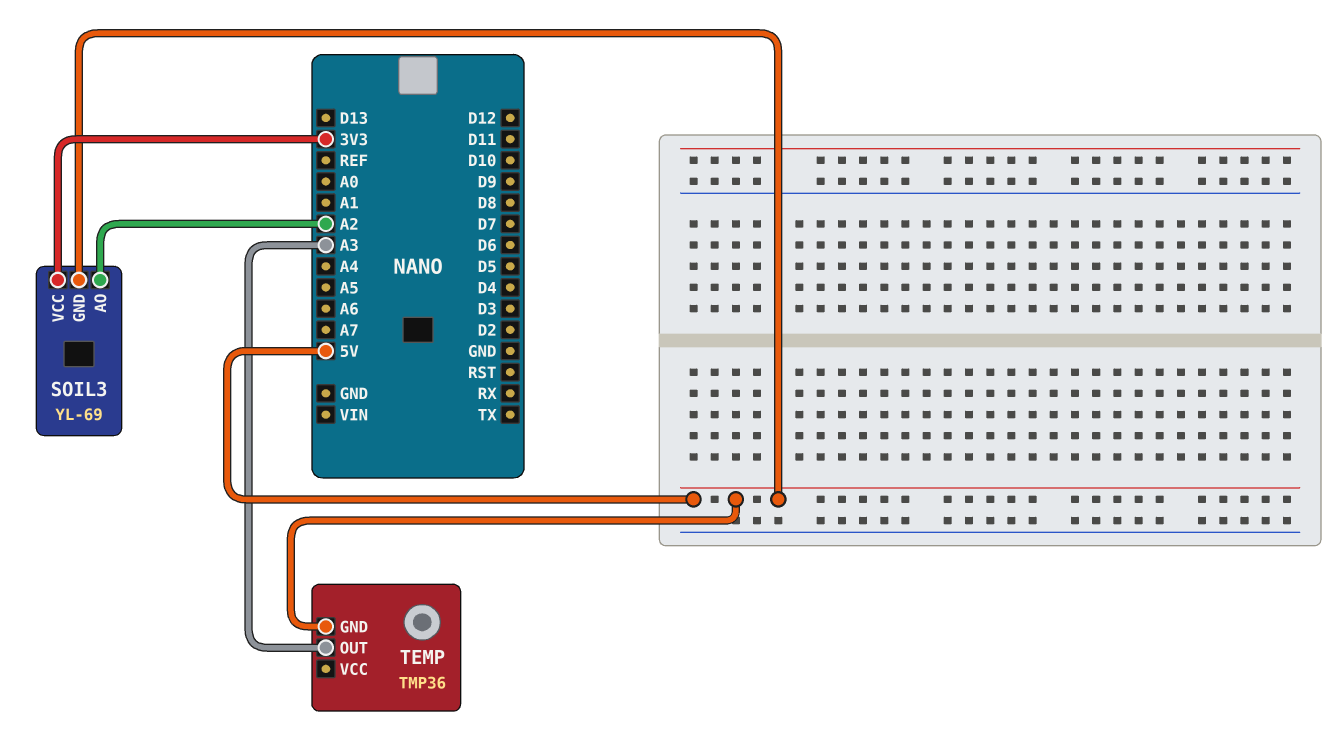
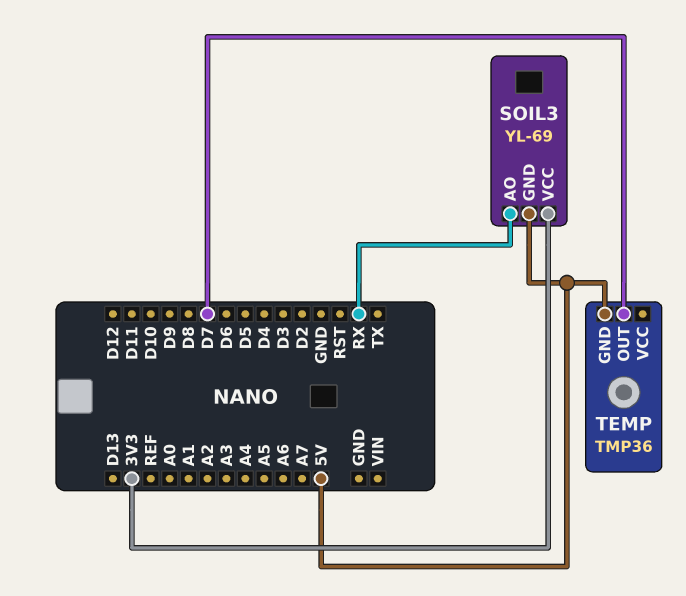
SOIL3 pin AO: A2 -> RX
TEMP pin OUT: A3 -> D7

